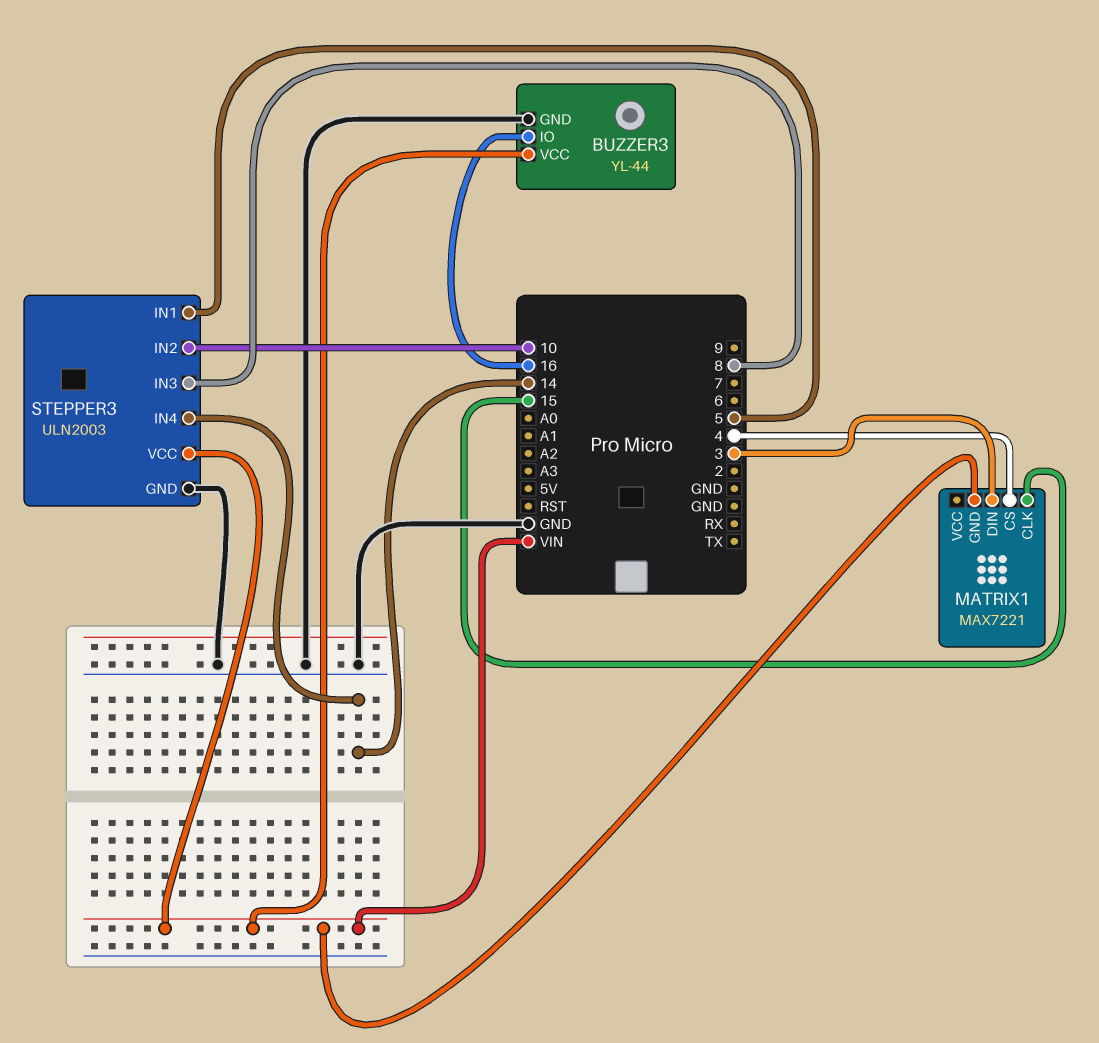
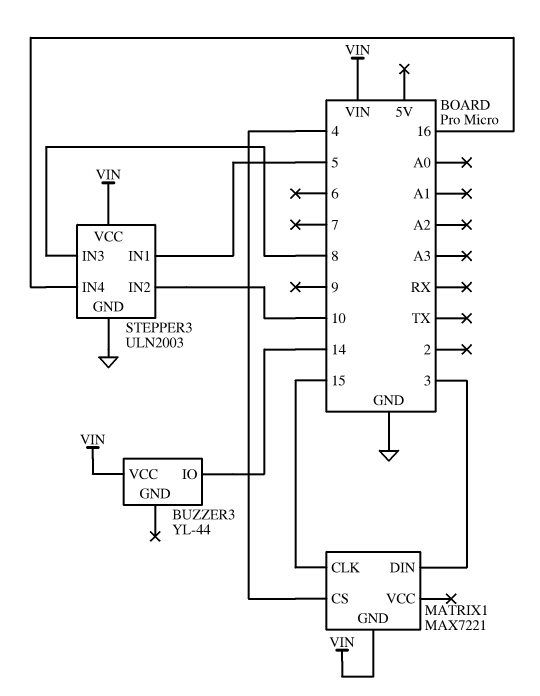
BUZZER3 pin GND: GND -> none
BUZZER3 pin IO: 16 -> 14
STEPPER3 pin IN4: 14 -> 16

